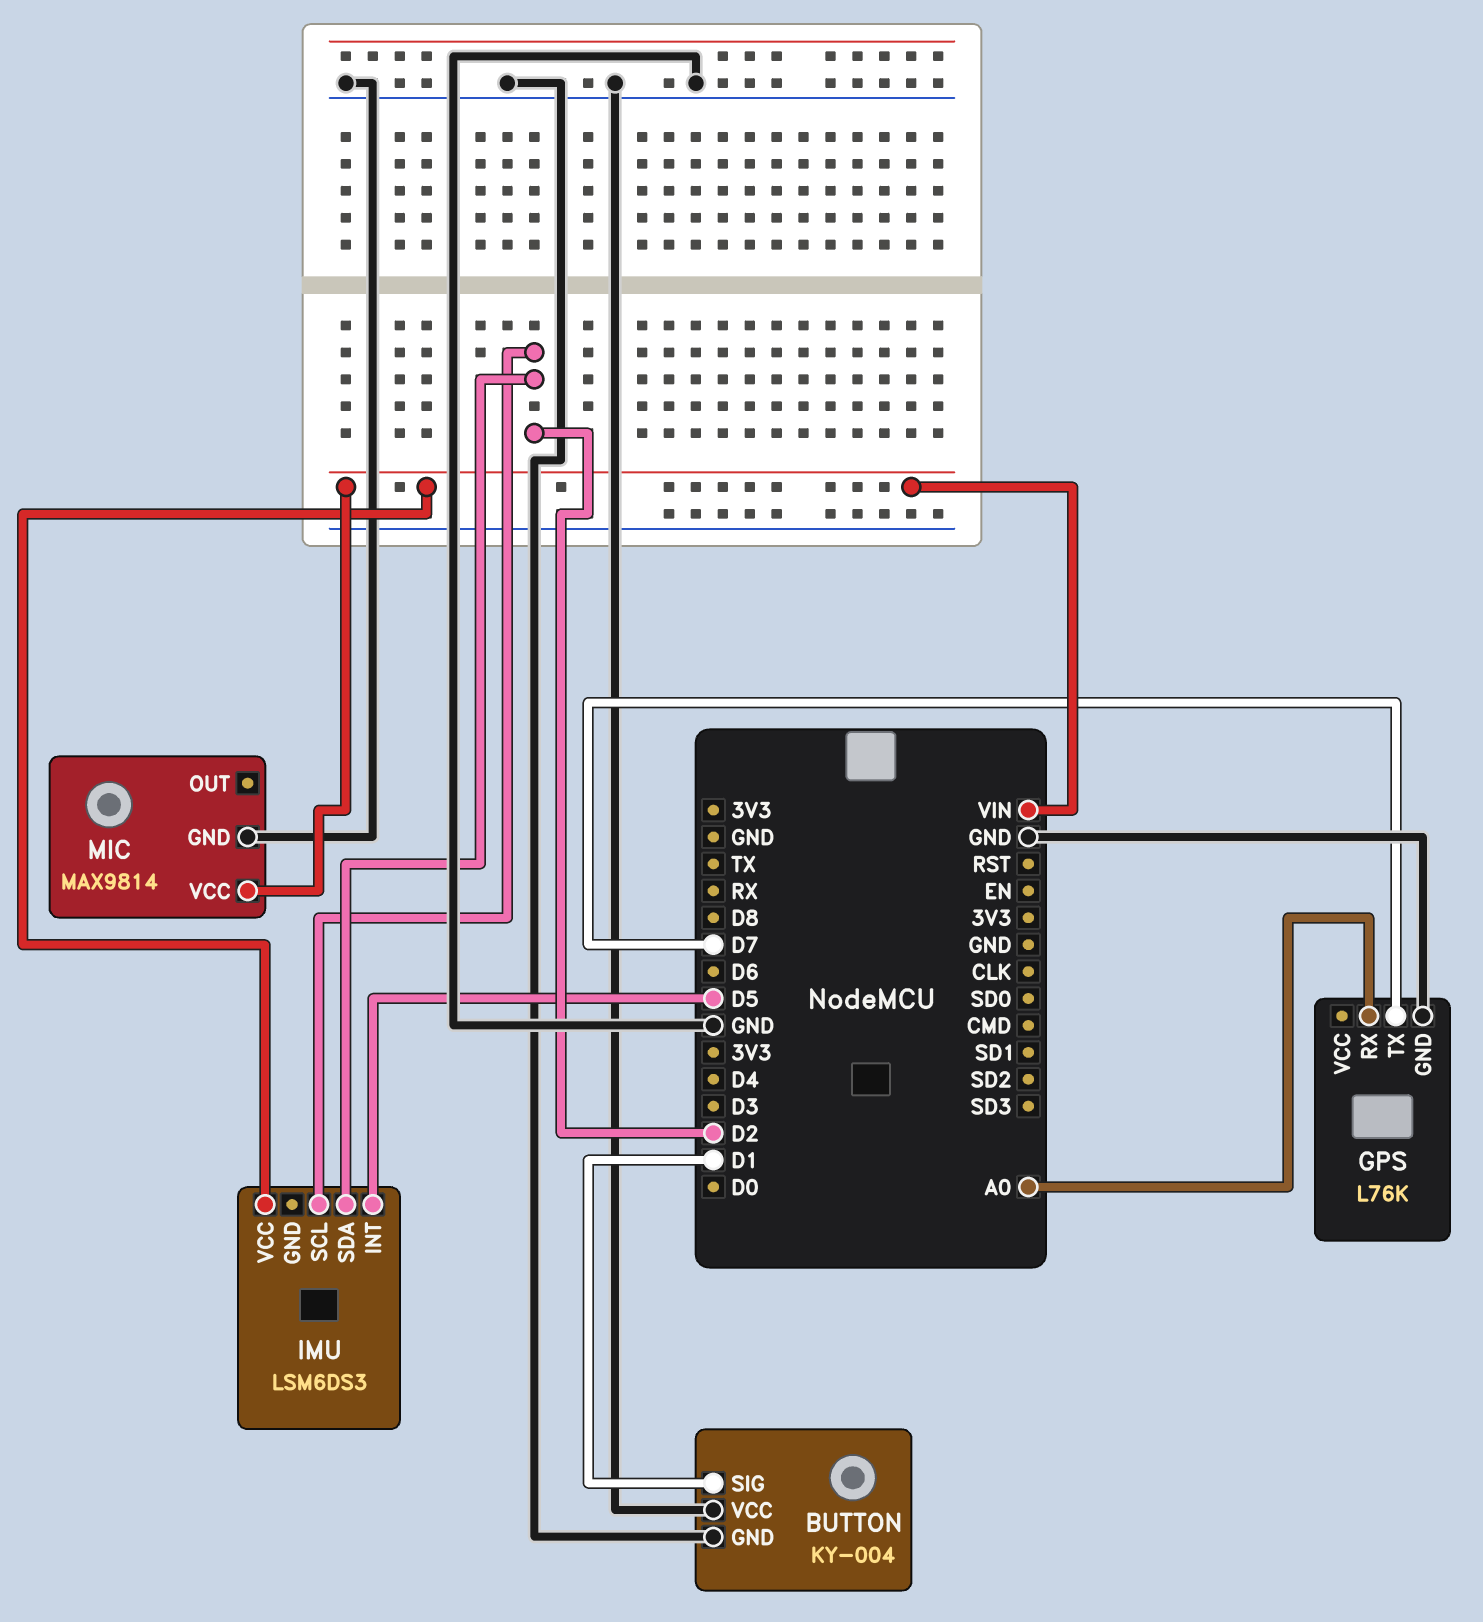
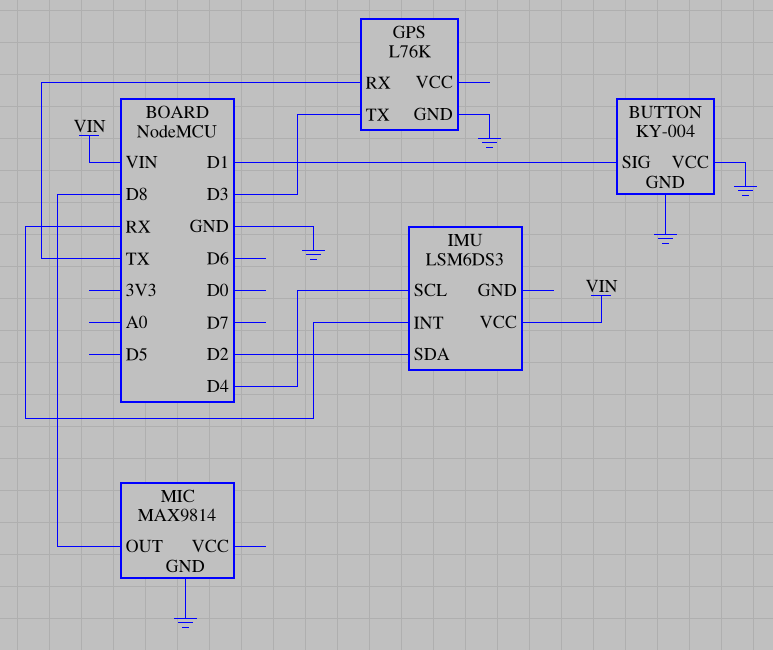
GPS pin RX: A0 -> TX
GPS pin TX: D7 -> D3
IMU pin INT: D5 -> RX
IMU pin SCL: D2 -> D4
MIC pin OUT: none -> D8
MIC pin VCC: VIN -> none

